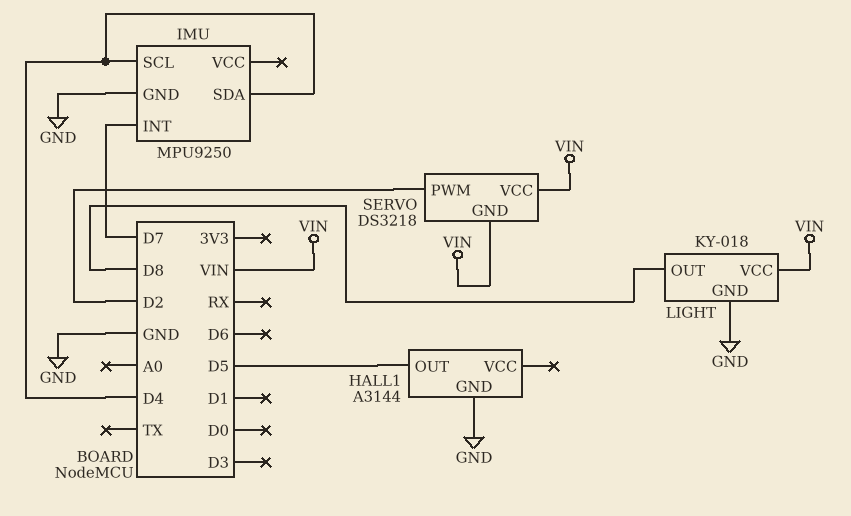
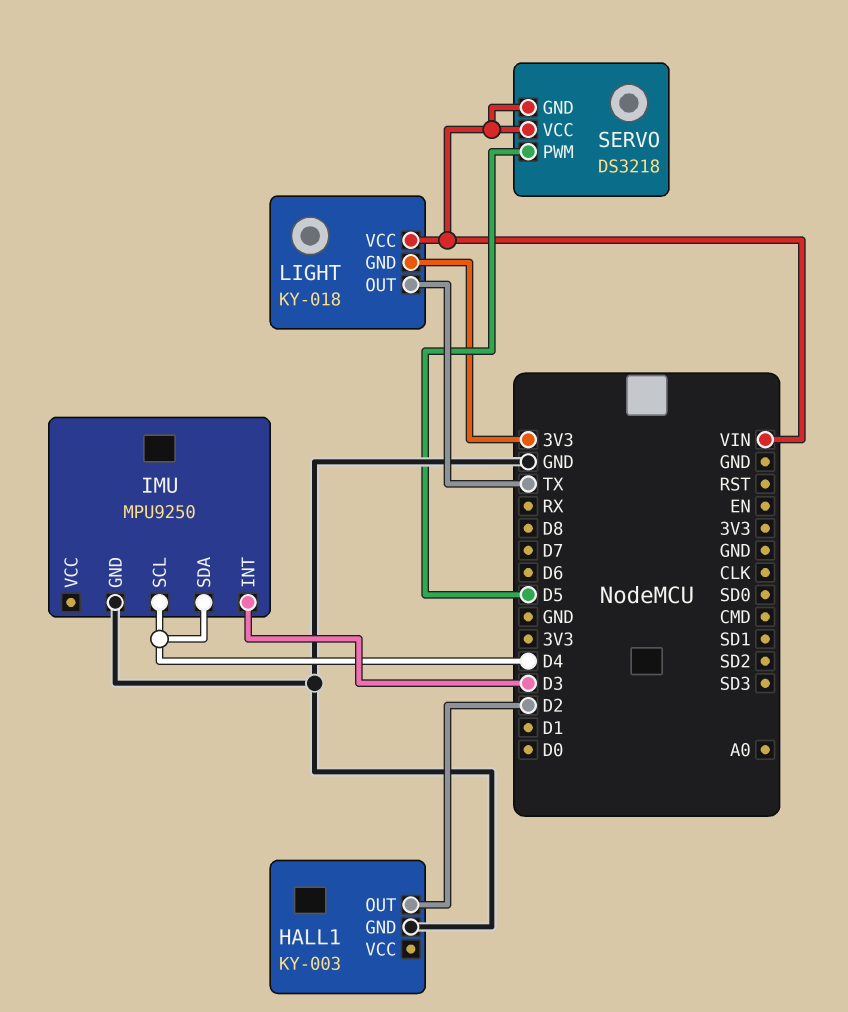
HALL1: A3144 -> KY-003
HALL1 pin OUT: D5 -> D2
IMU pin INT: D7 -> D3
LIGHT pin GND: GND -> 3V3
LIGHT pin OUT: D8 -> TX
SERVO pin PWM: D2 -> D5

